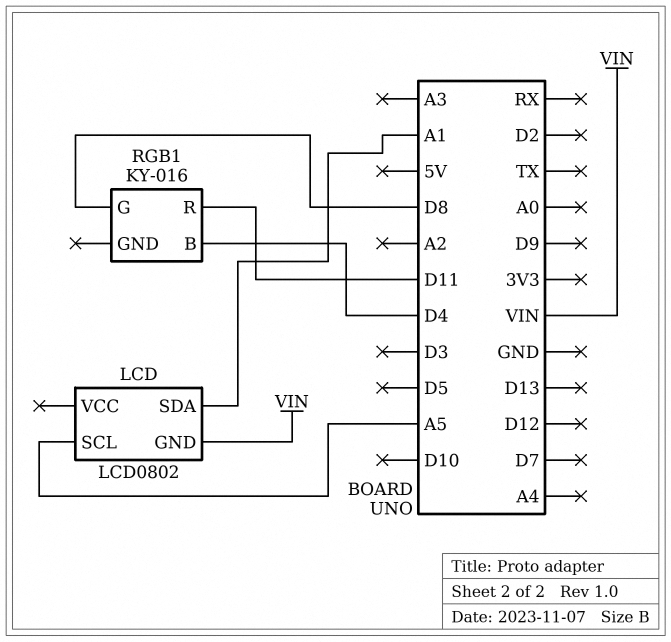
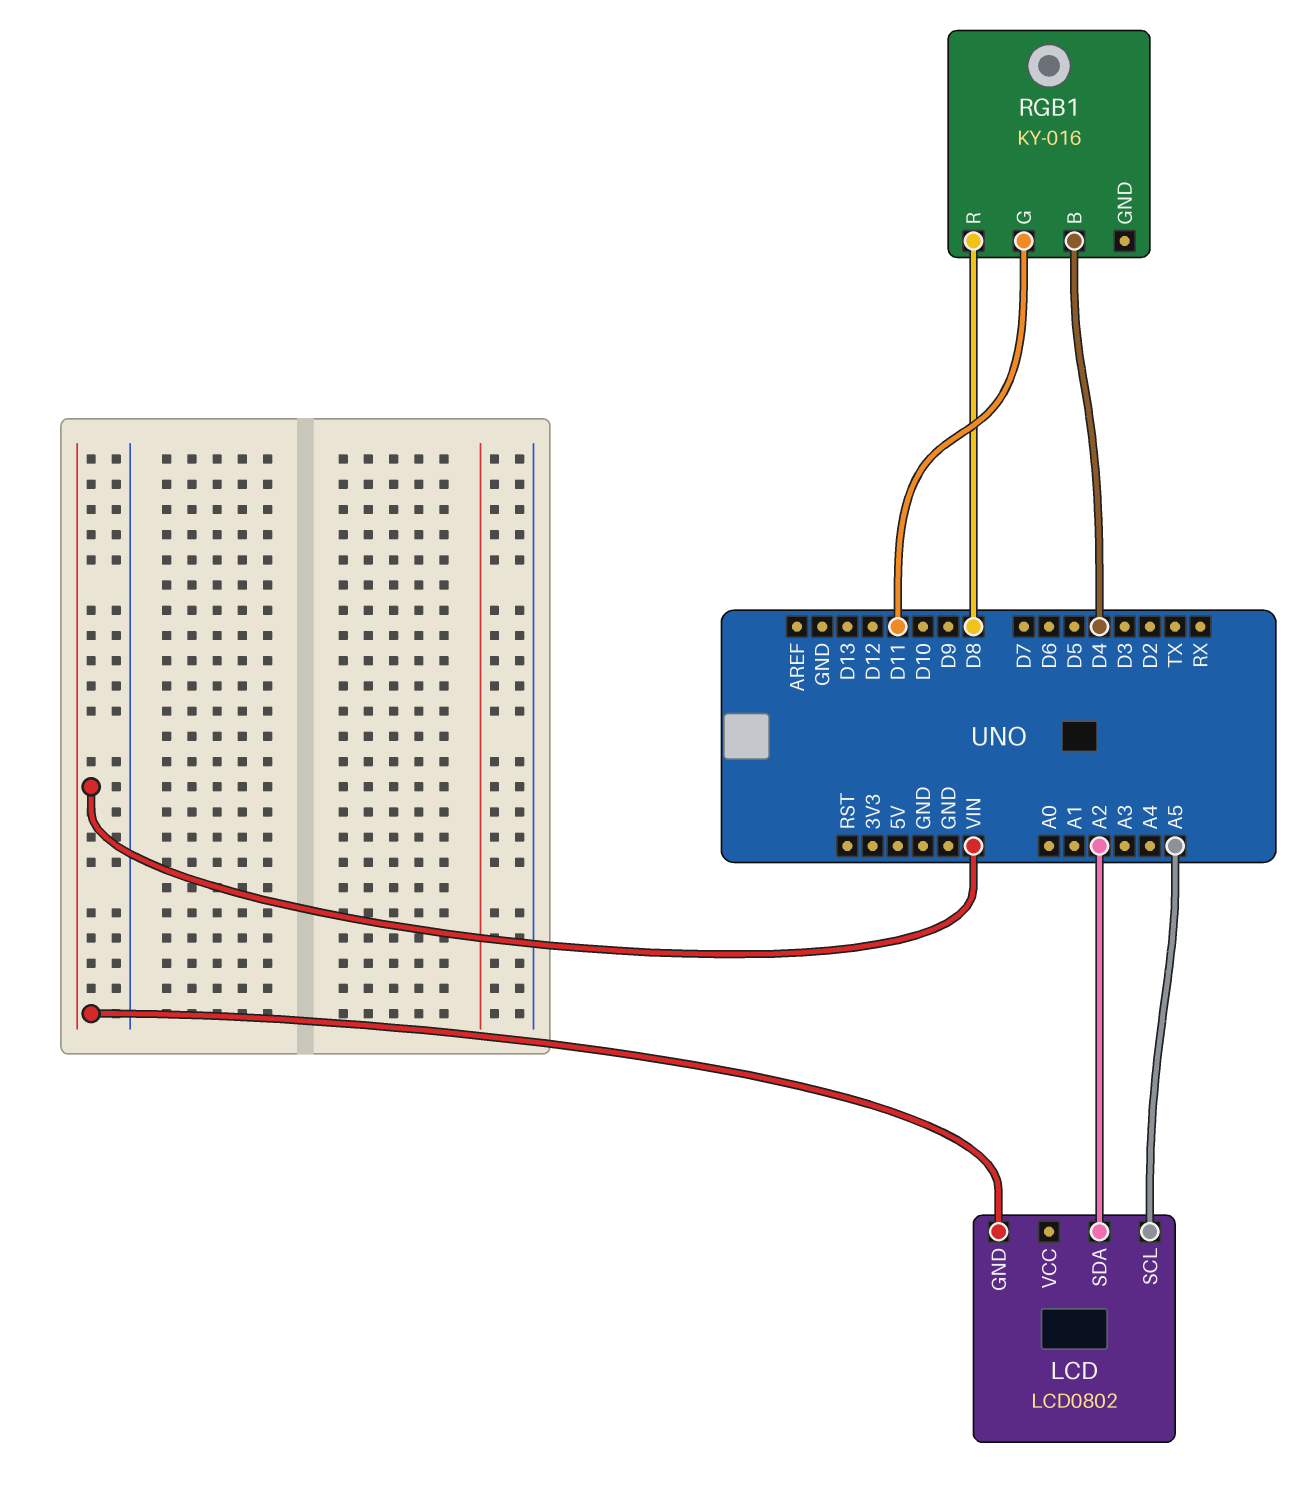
LCD pin SDA: A1 -> A2
RGB1 pin G: D8 -> D11
RGB1 pin R: D11 -> D8

